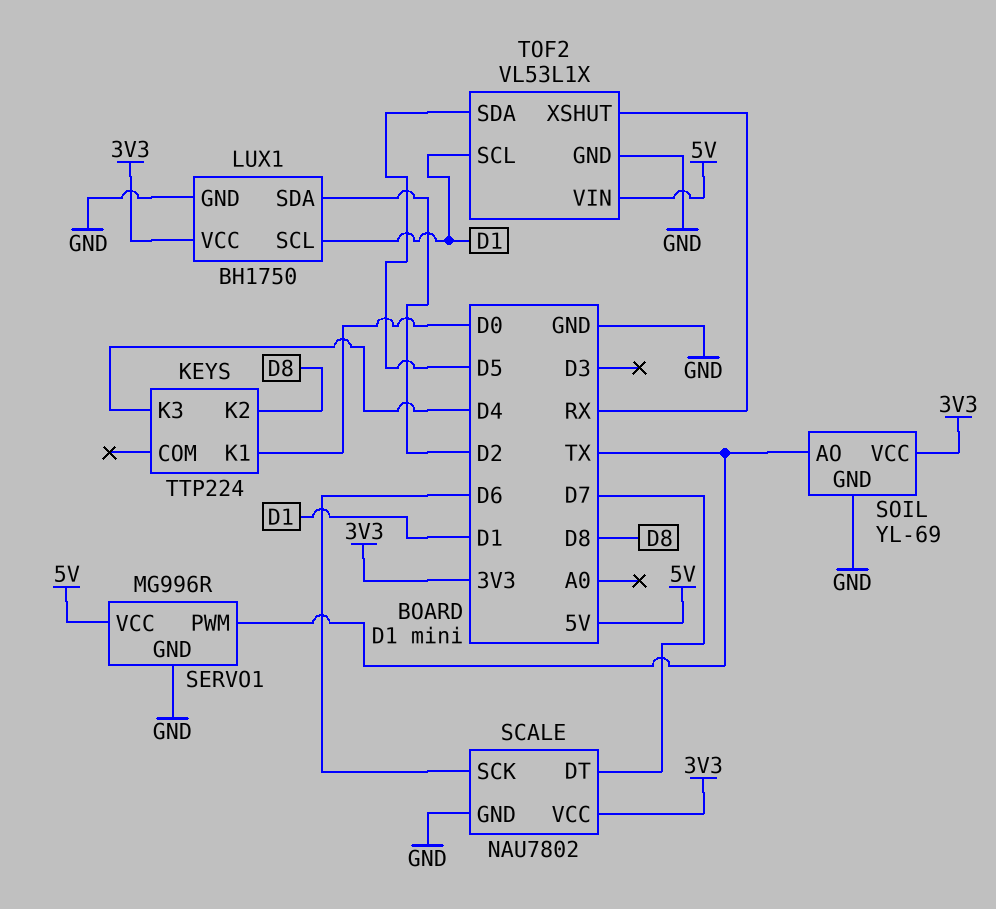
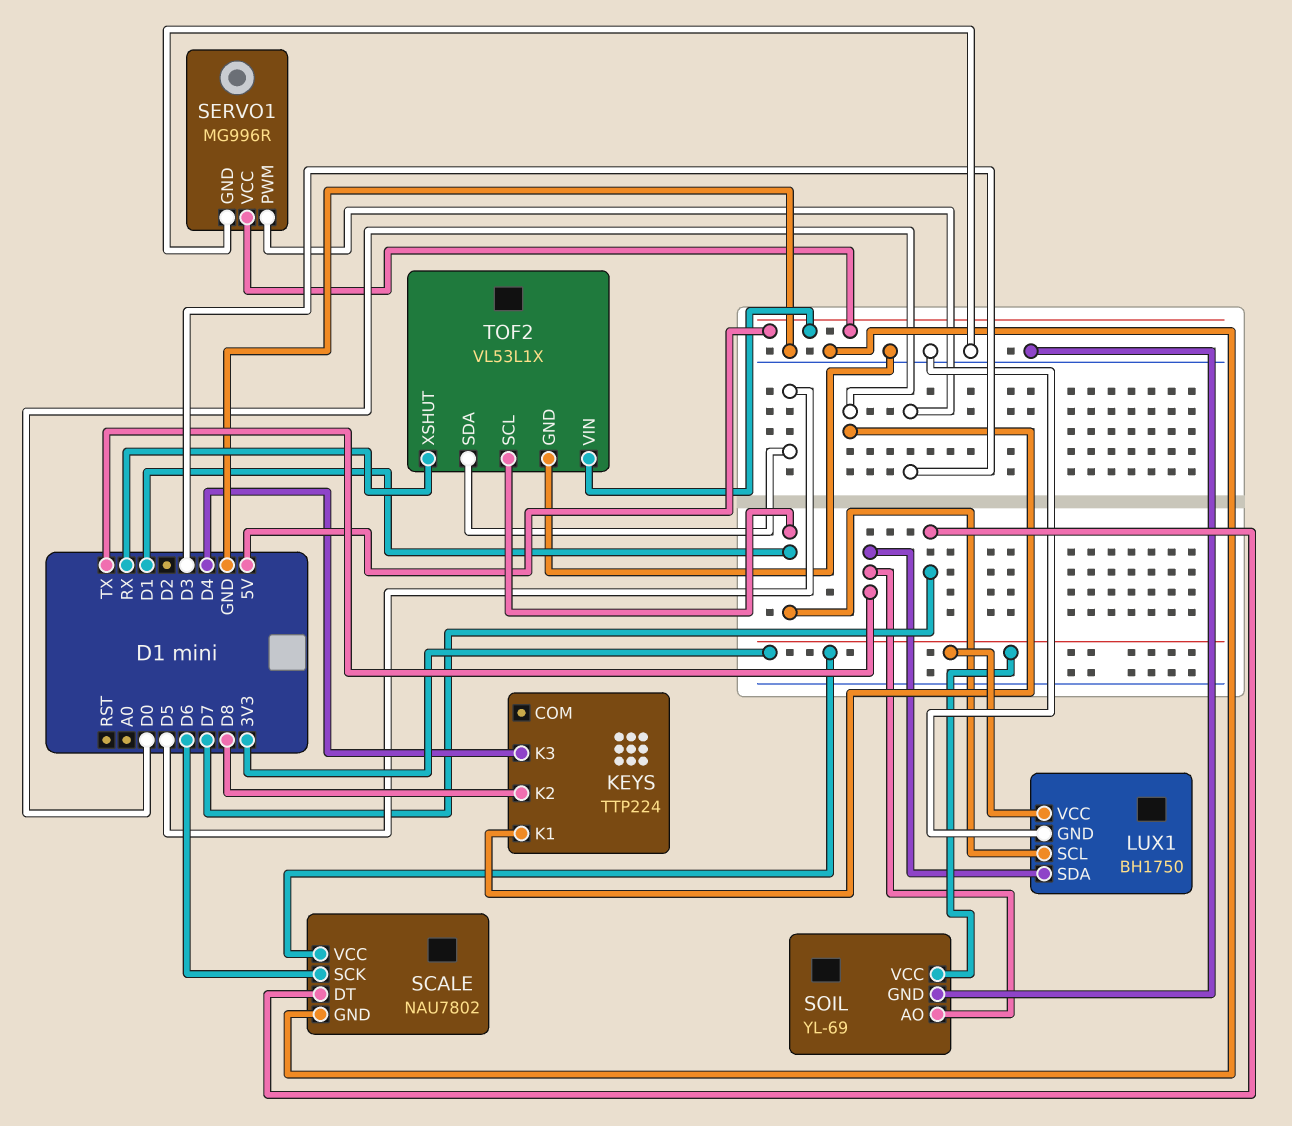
LUX1 pin SDA: D2 -> TX
SERVO1 pin PWM: TX -> D3

